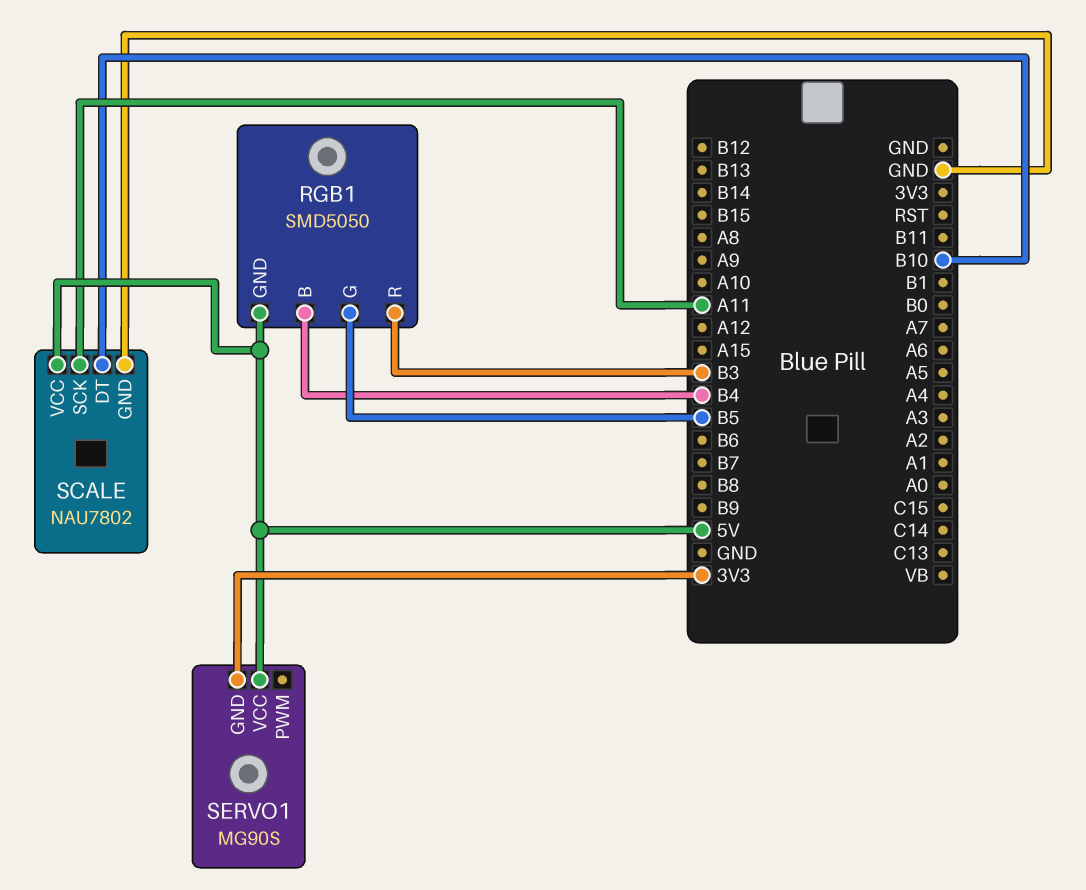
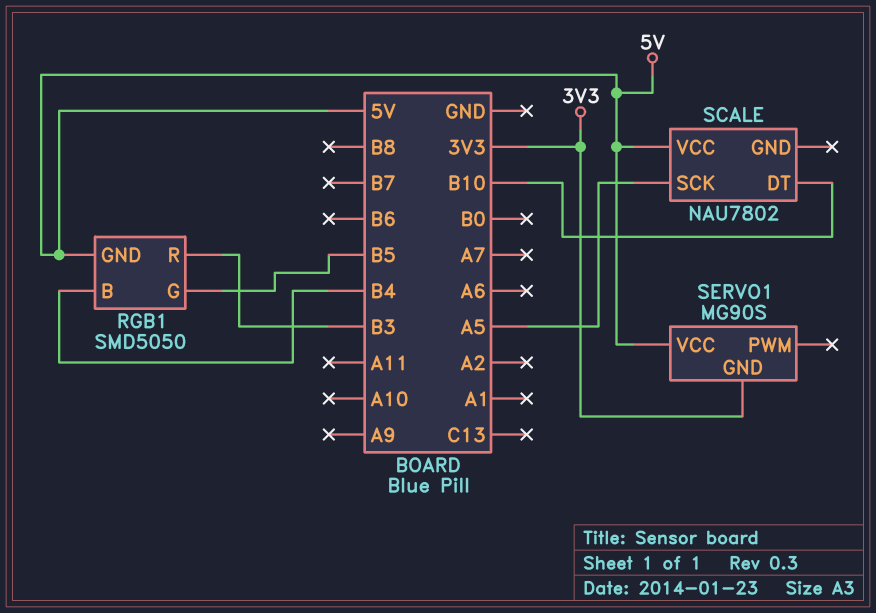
SCALE pin GND: GND -> none
SCALE pin SCK: A11 -> A5

